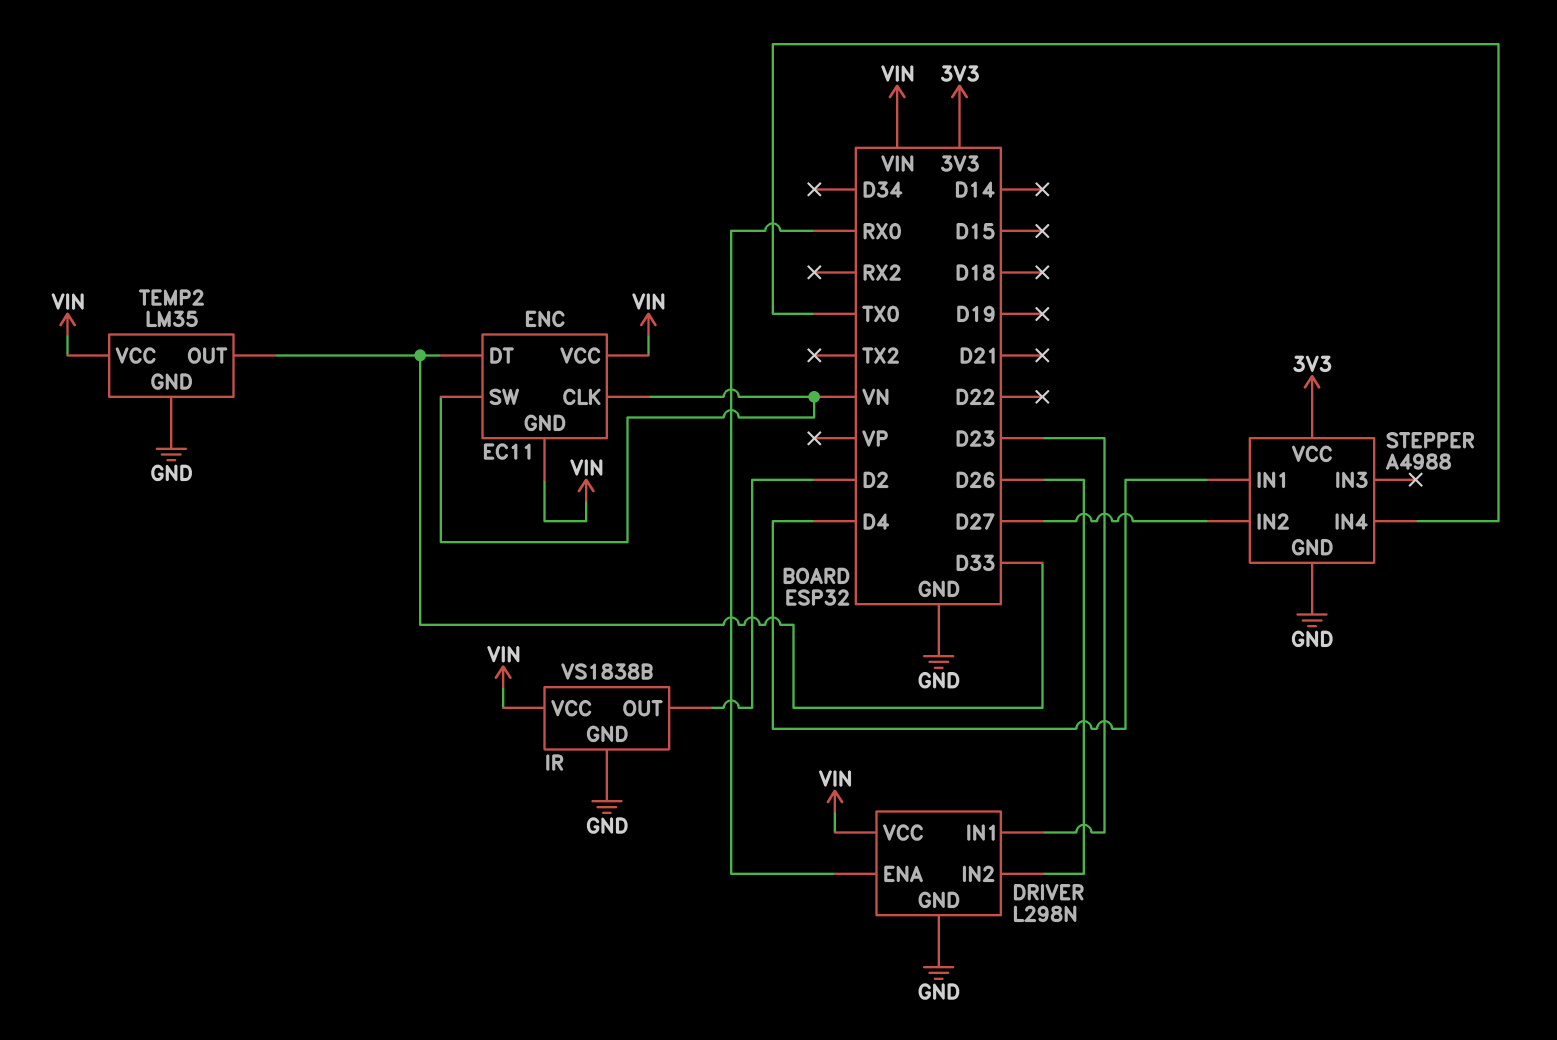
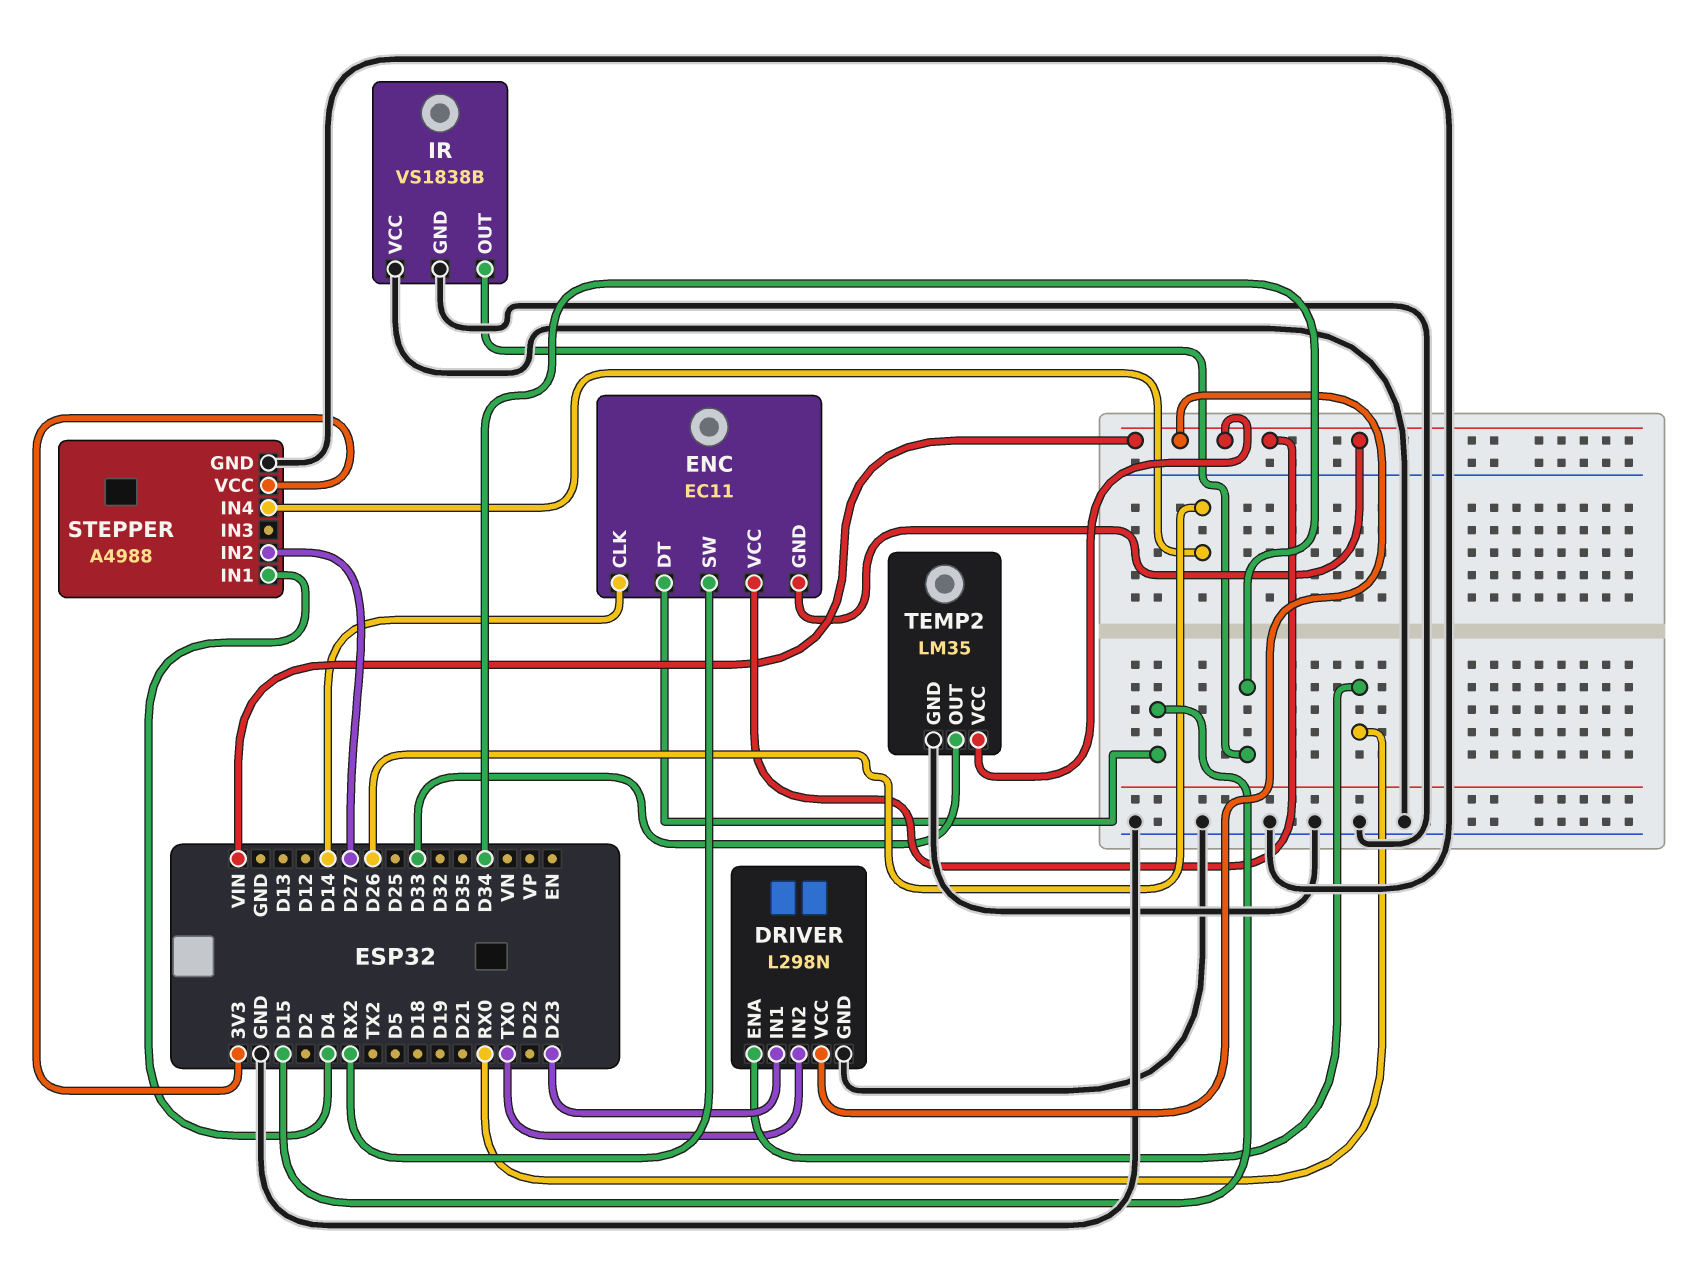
DRIVER pin IN2: D26 -> TX0
ENC pin CLK: VN -> D14
ENC pin DT: D33 -> D15
ENC pin SW: VN -> RX2
IR pin OUT: D2 -> D34
IR pin VCC: VIN -> GND
STEPPER pin IN4: TX0 -> D26

